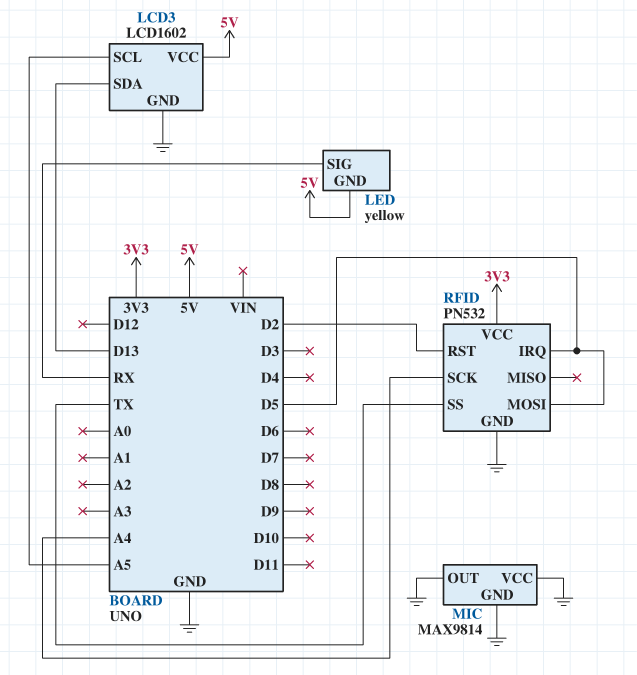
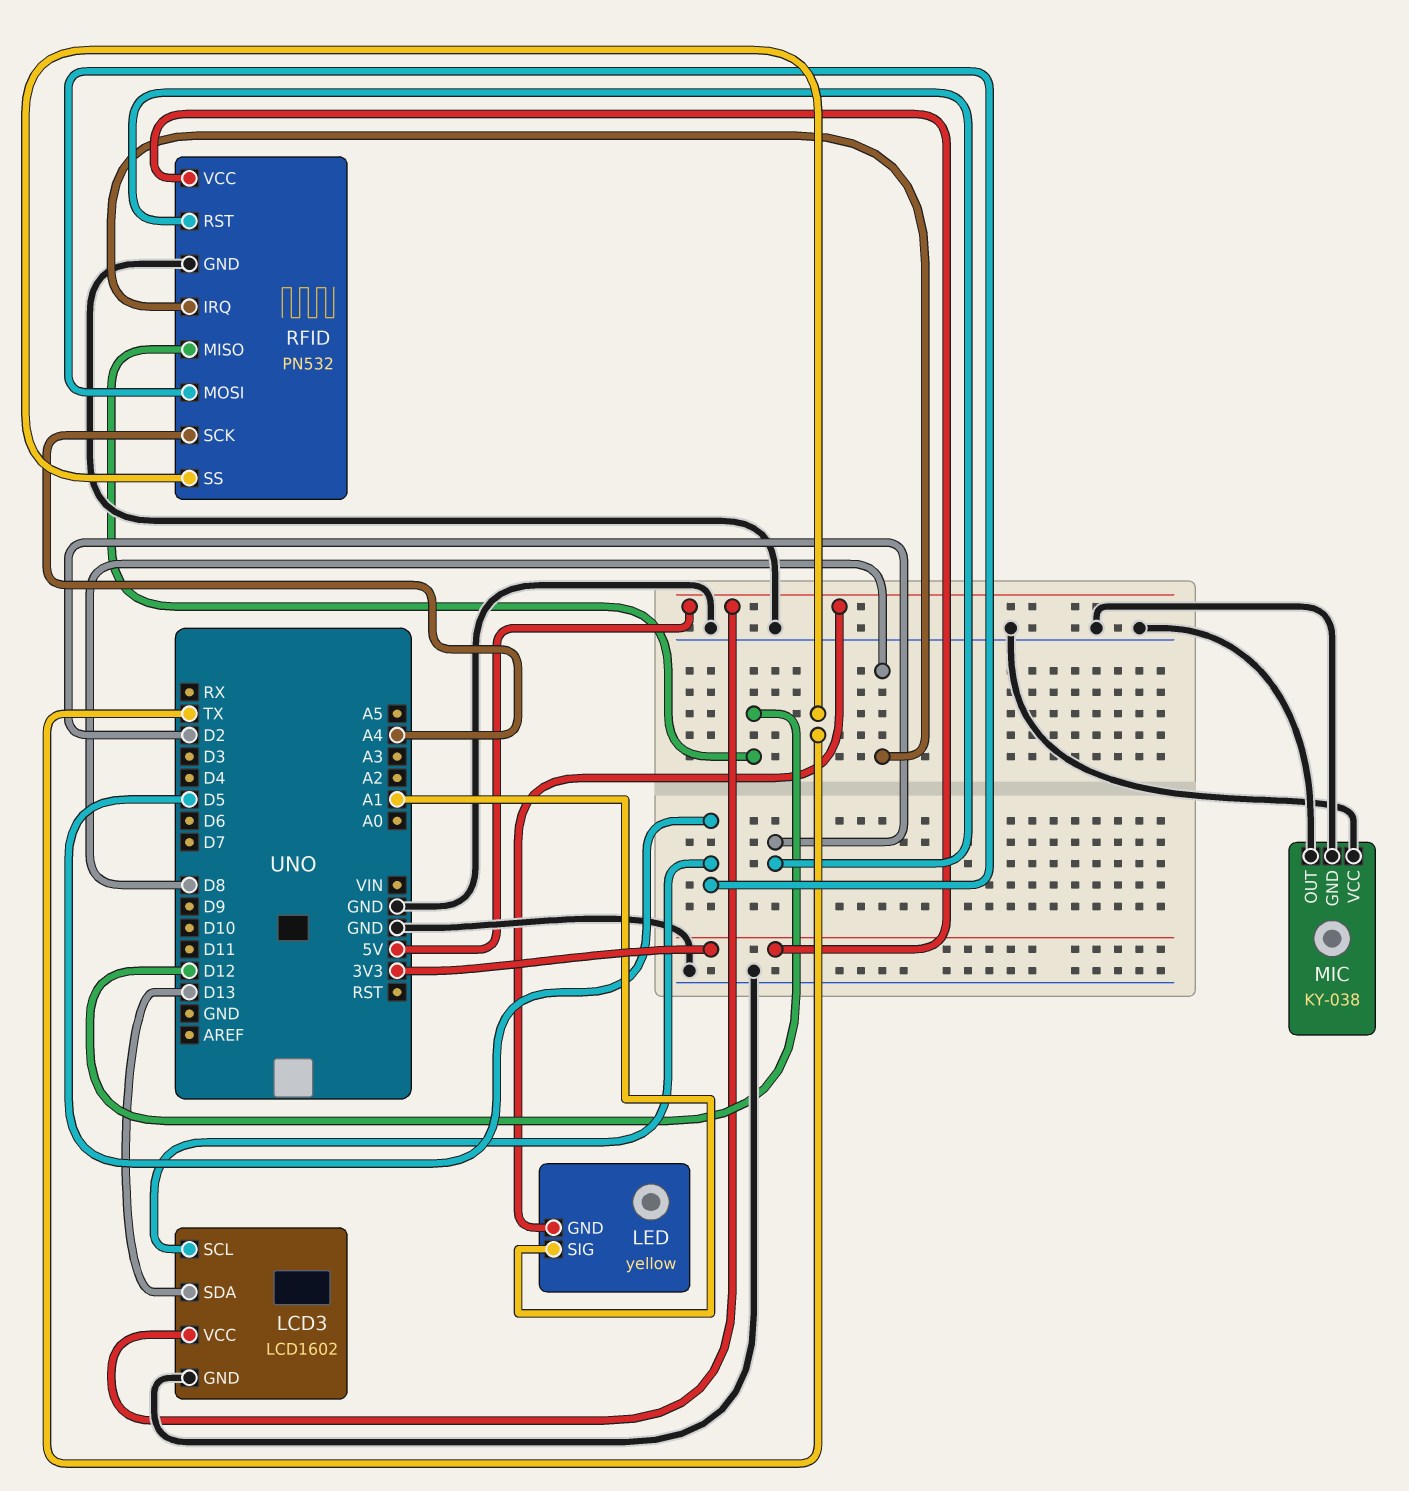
LCD3 pin SCL: A5 -> D5
LED pin SIG: RX -> A1
MIC: MAX9814 -> KY-038
RFID pin IRQ: D5 -> D8
RFID pin MISO: none -> D12

